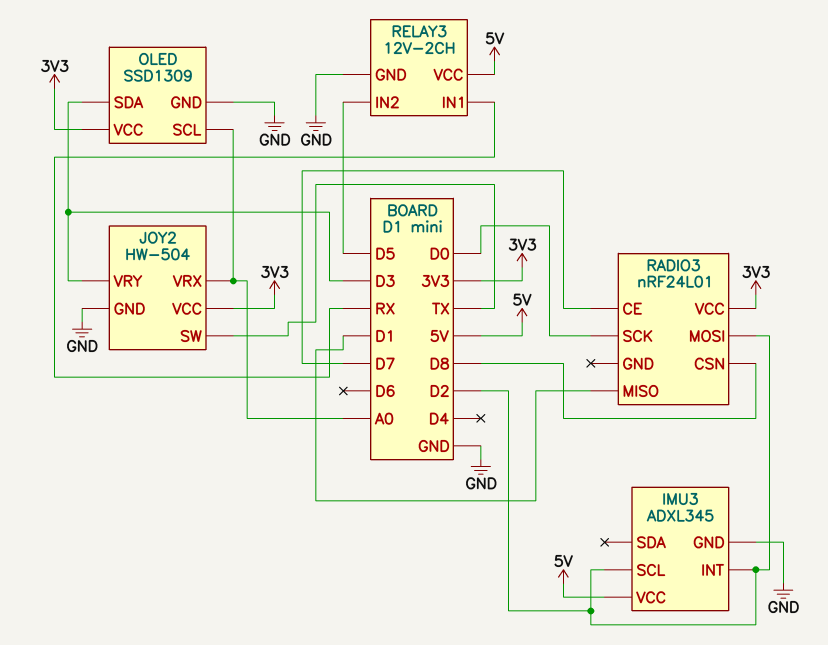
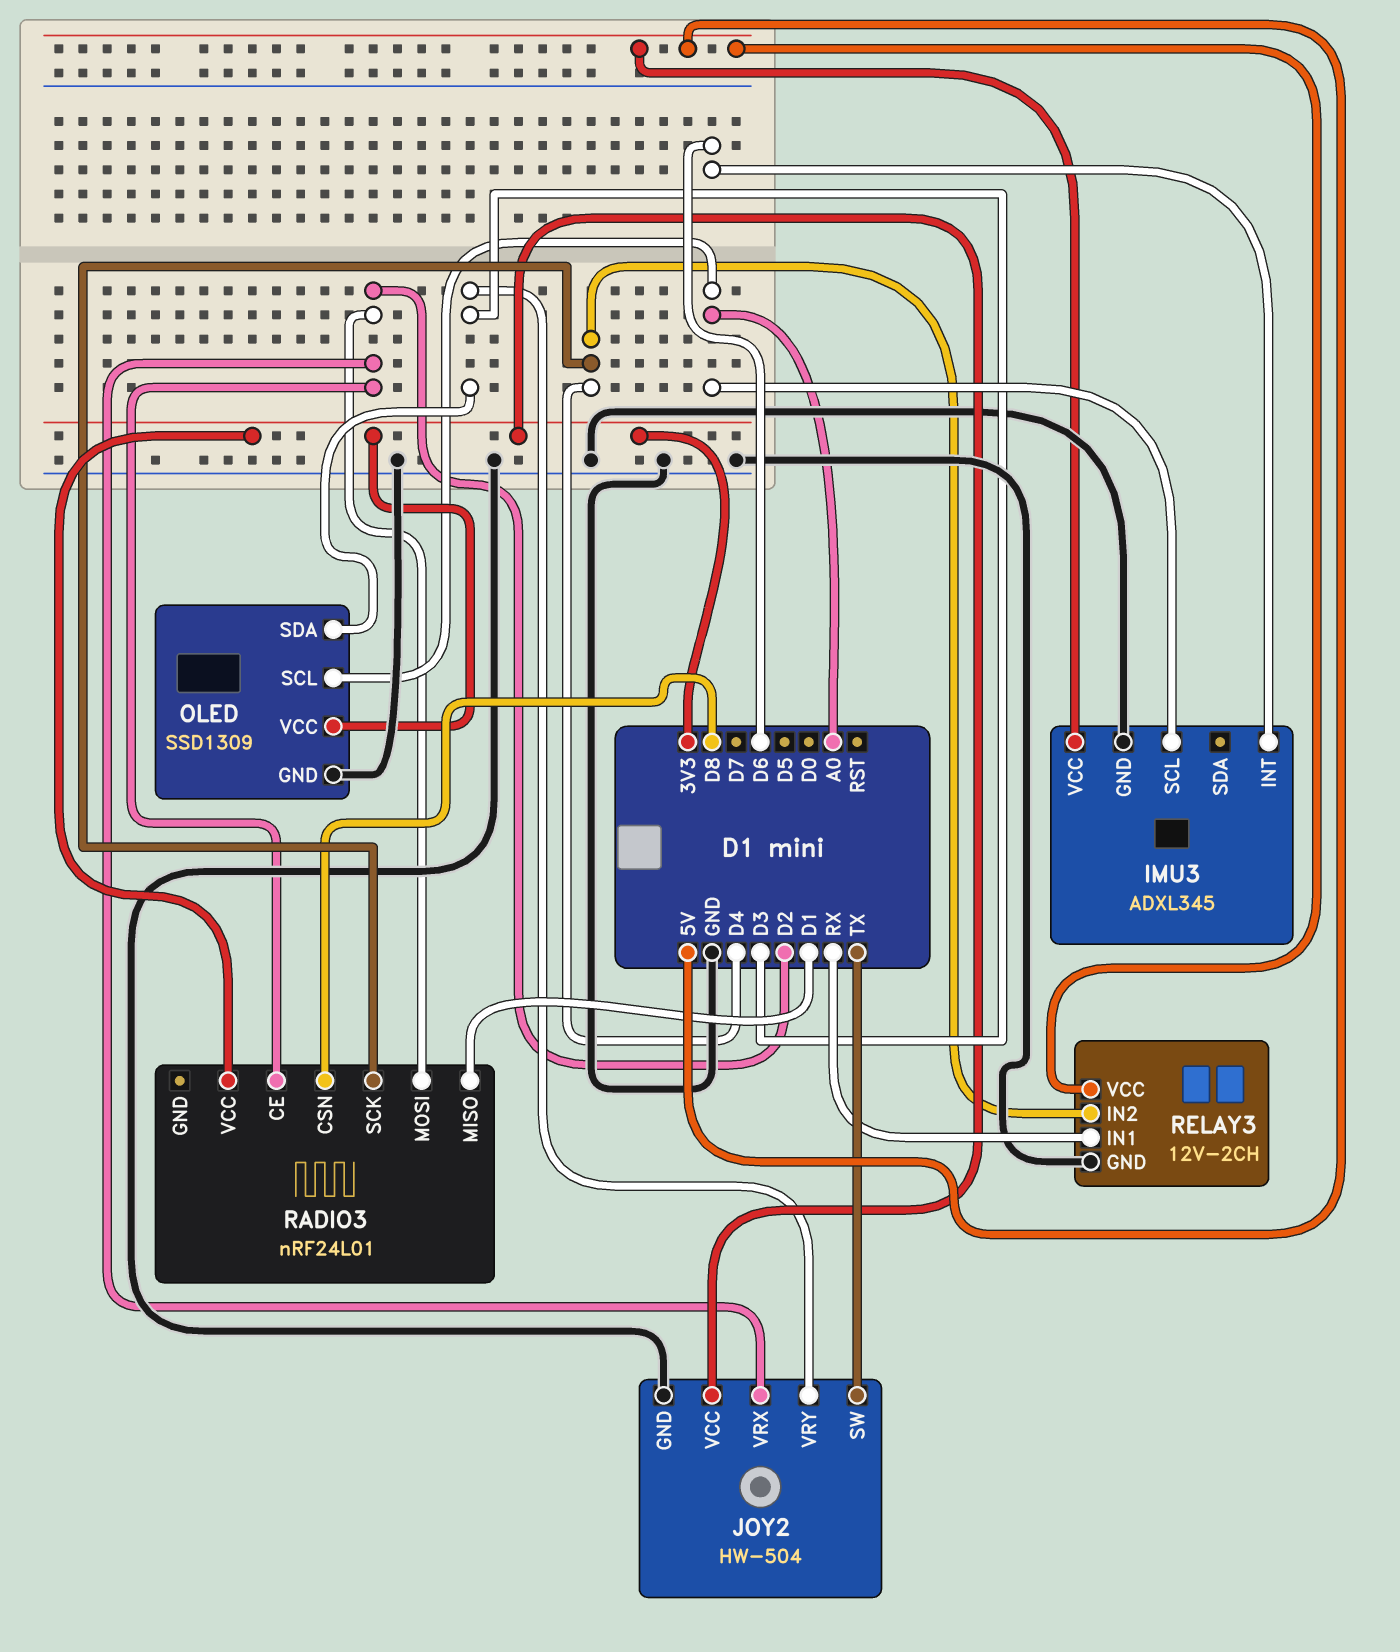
IMU3 pin INT: D2 -> D6
IMU3 pin SCL: D2 -> A0
JOY2 pin VRX: A0 -> D2
RADIO3 pin CE: D7 -> D2
RADIO3 pin SCK: D0 -> D4
RELAY3 pin IN2: D5 -> D4

